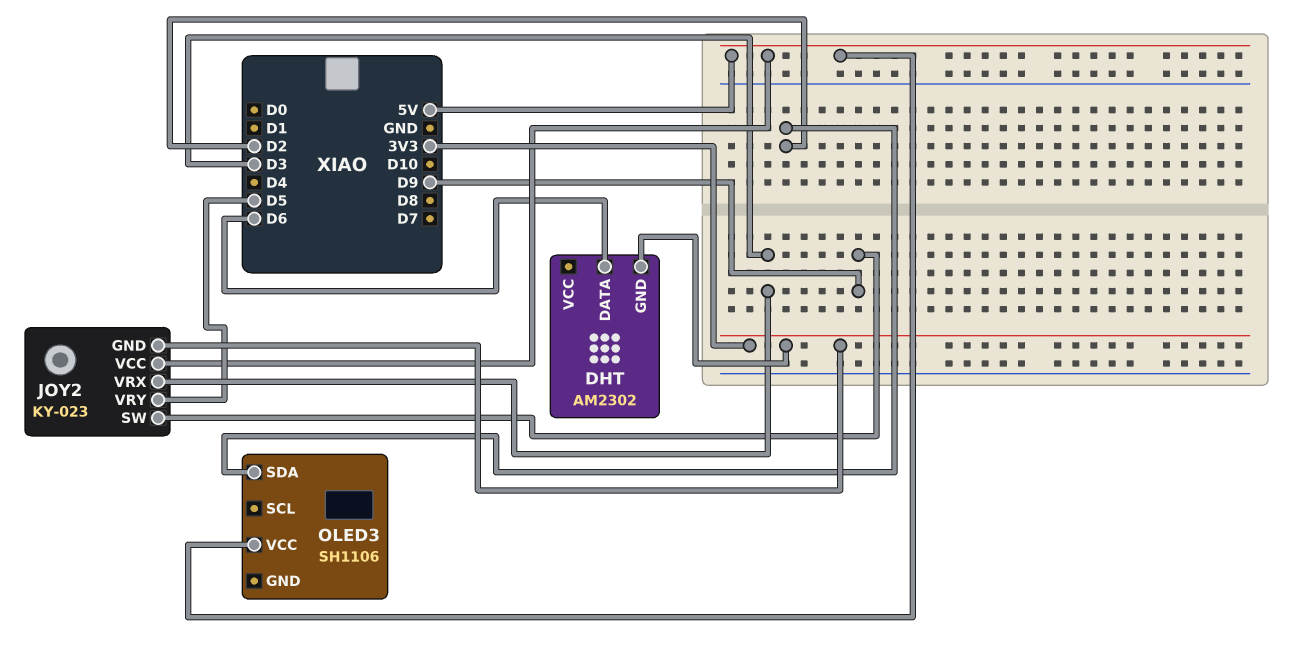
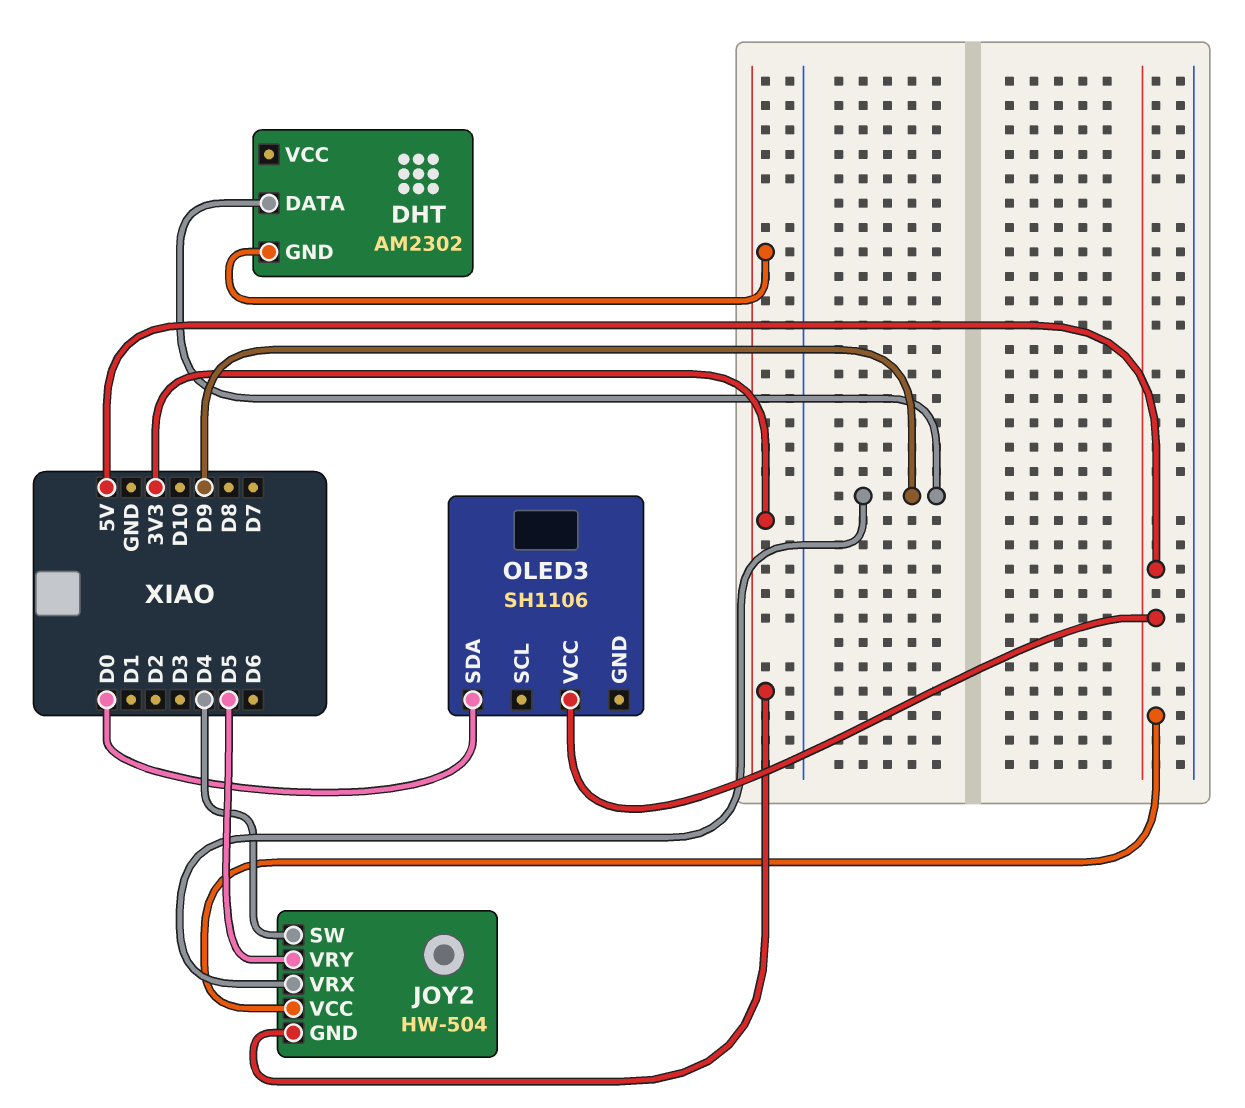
DHT pin DATA: D6 -> D9
JOY2: KY-023 -> HW-504
JOY2 pin SW: D9 -> D4
JOY2 pin VRX: D3 -> D9
OLED3 pin SDA: D2 -> D0

